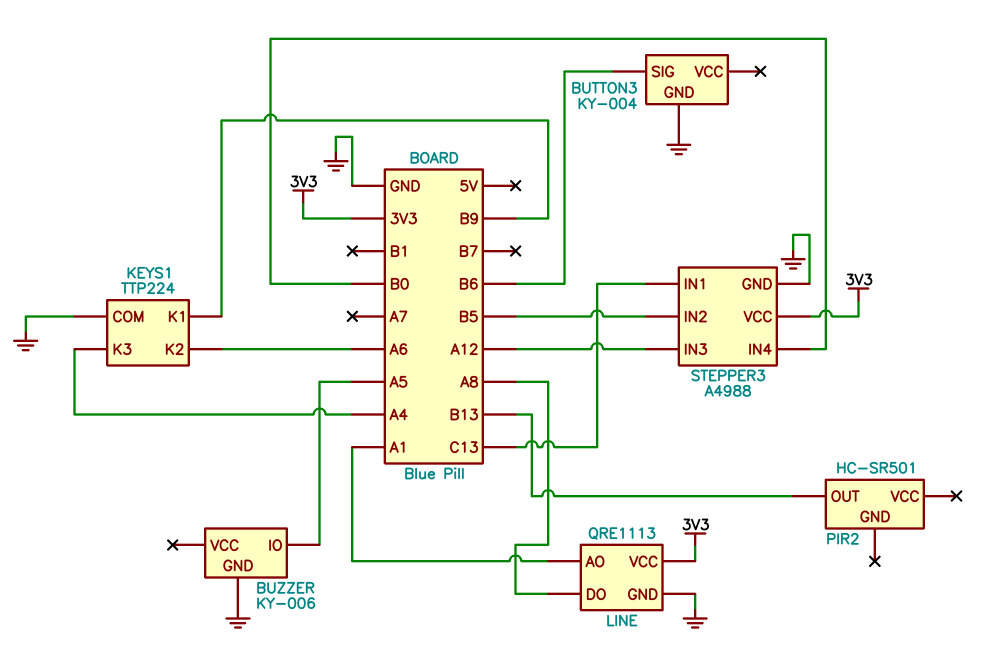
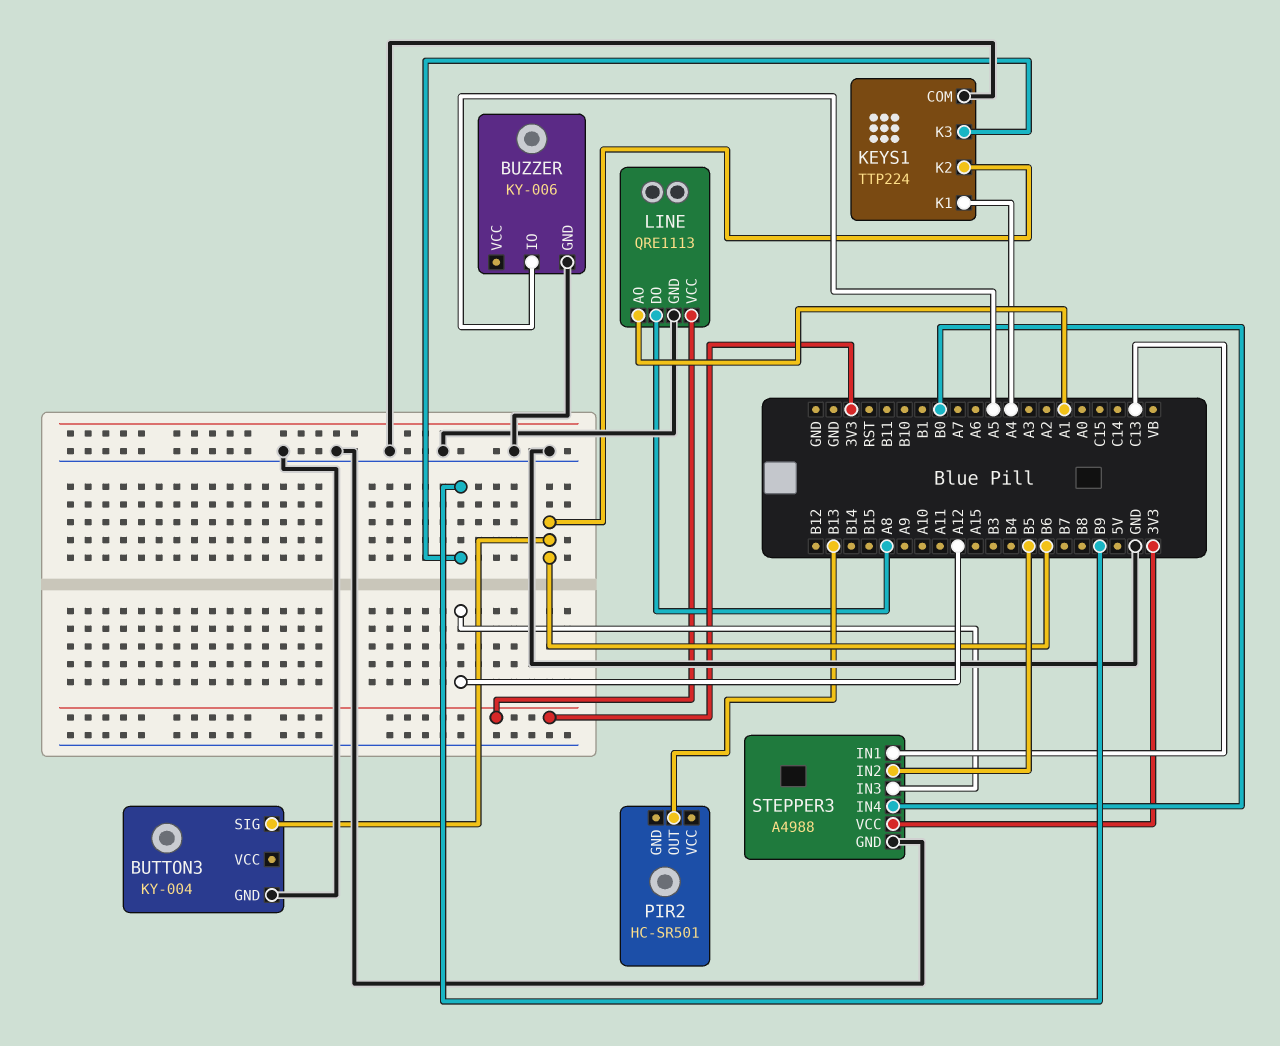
KEYS1 pin K1: B9 -> A4
KEYS1 pin K2: A6 -> B6
KEYS1 pin K3: A4 -> B9

